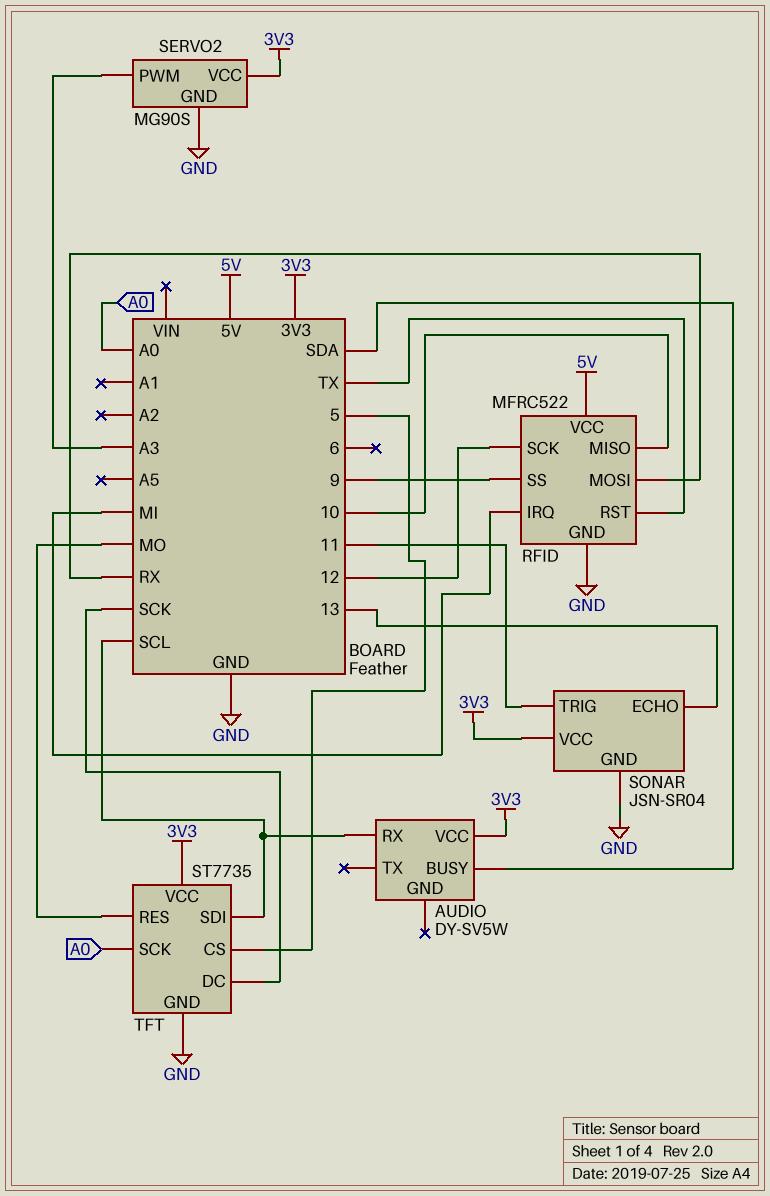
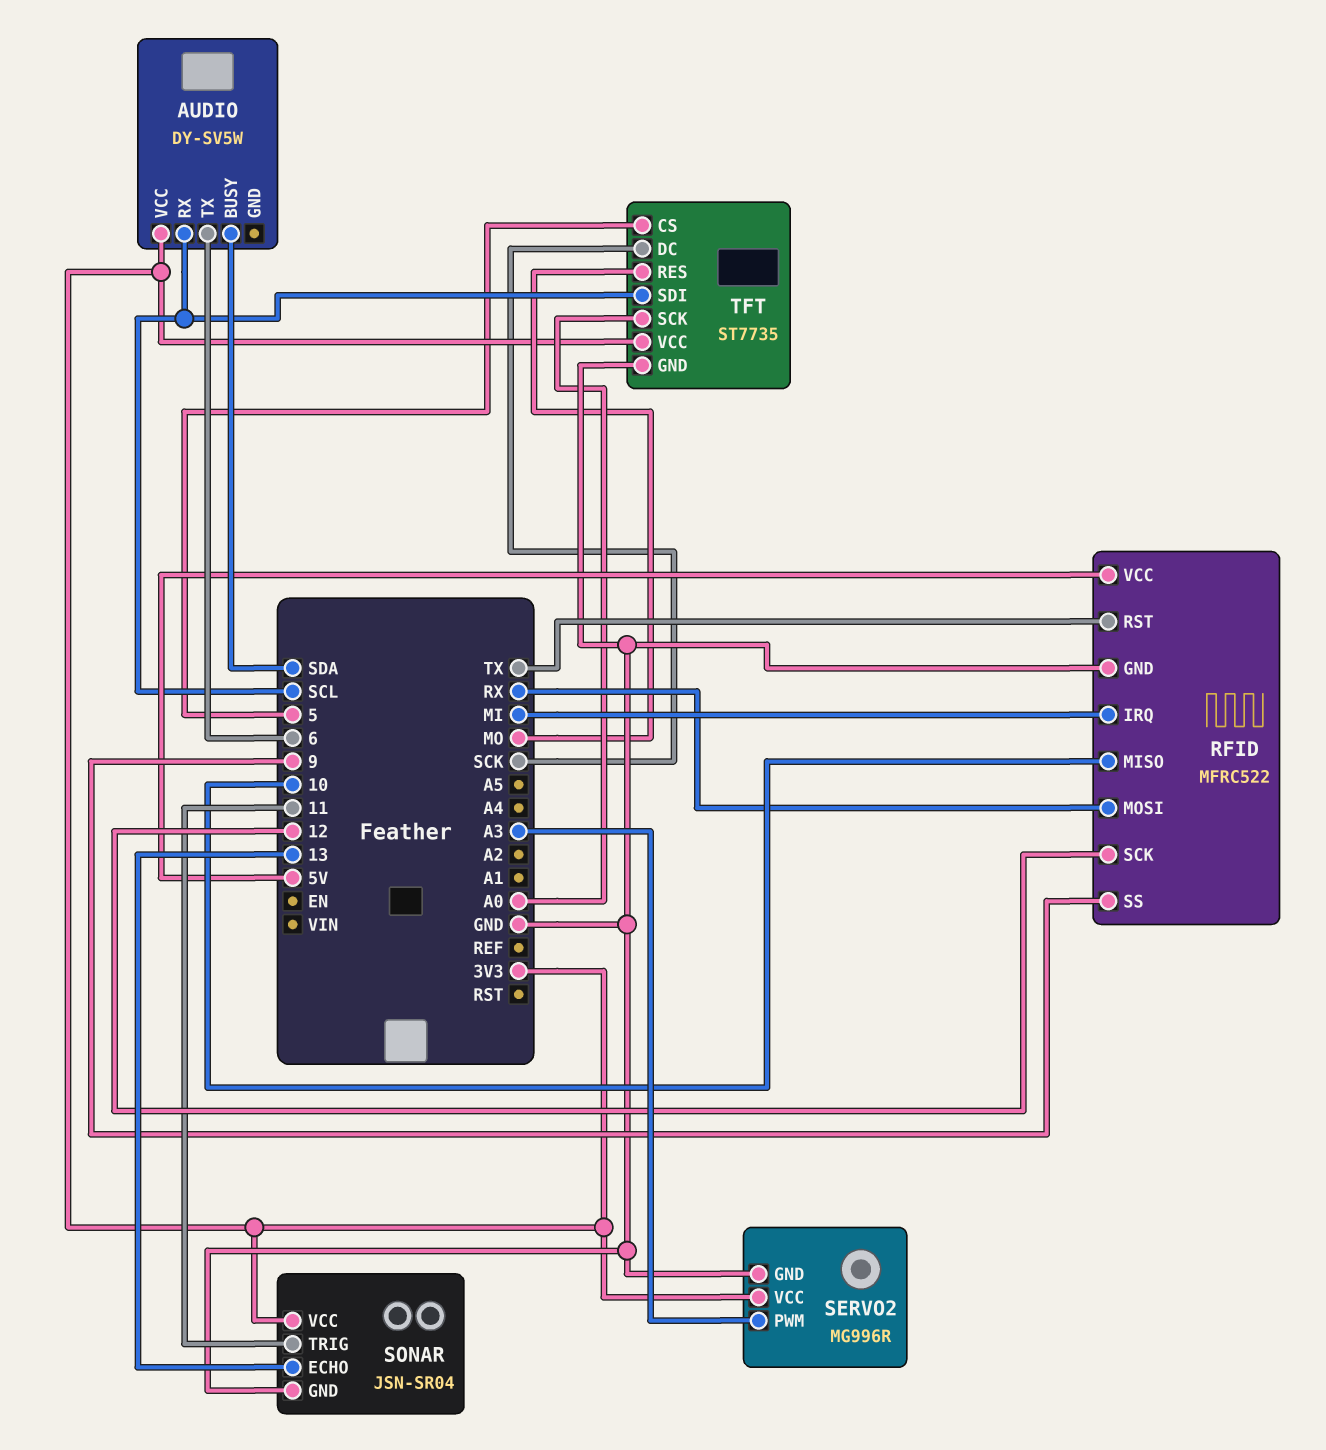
AUDIO pin TX: none -> 6
SERVO2: MG90S -> MG996R

